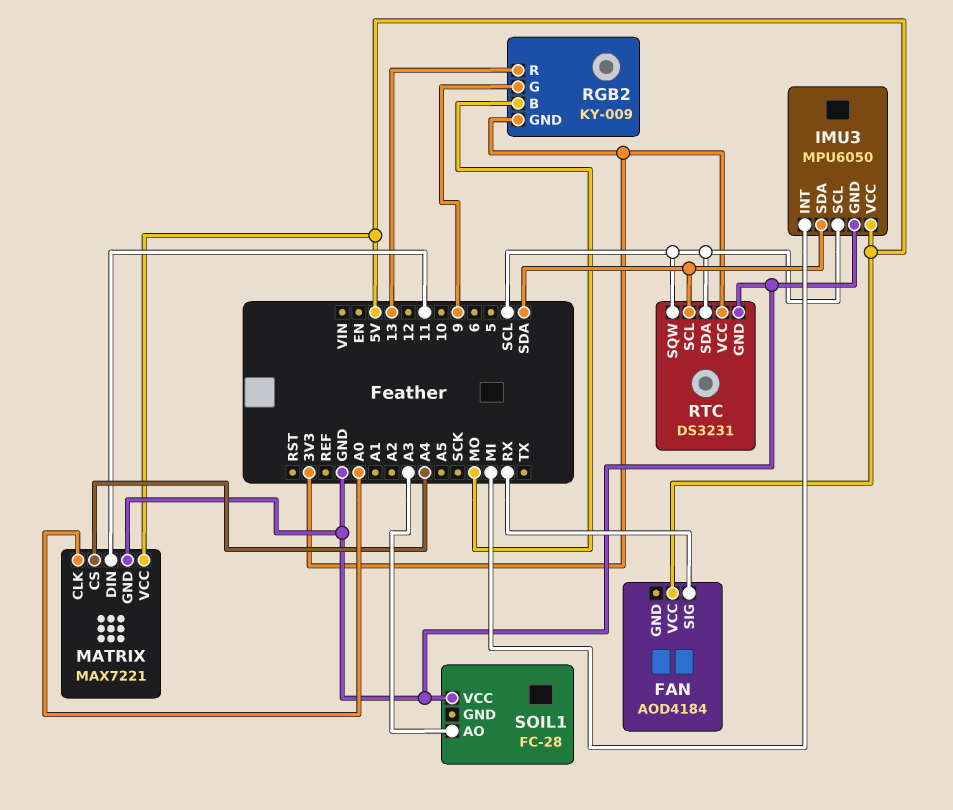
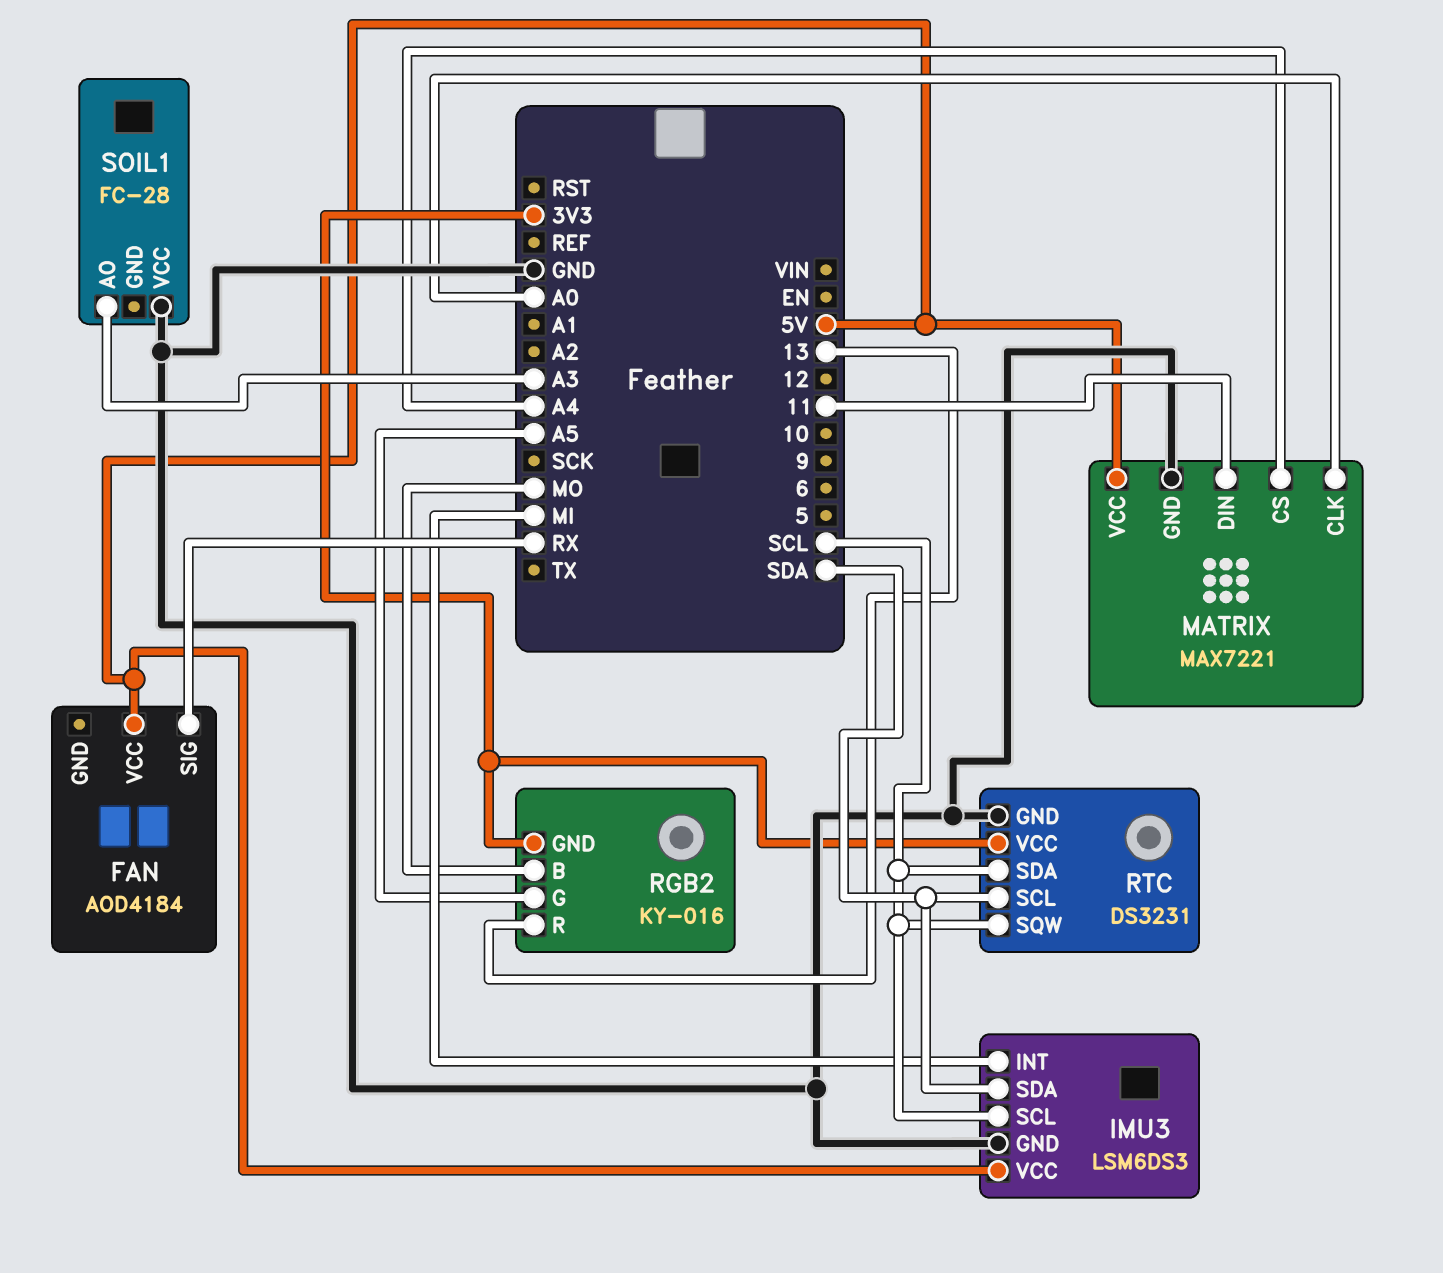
IMU3: MPU6050 -> LSM6DS3
RGB2: KY-009 -> KY-016
RGB2 pin G: 9 -> A5

